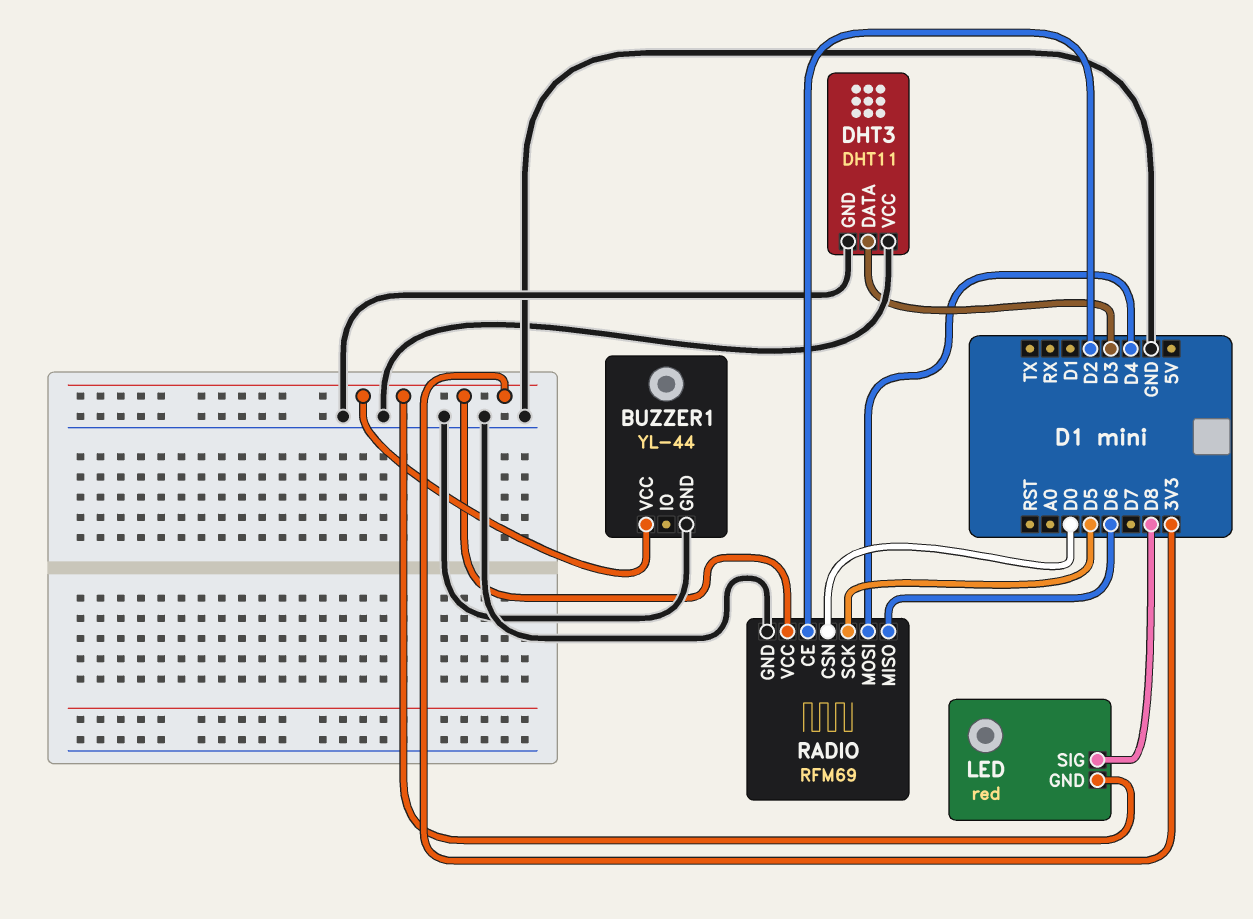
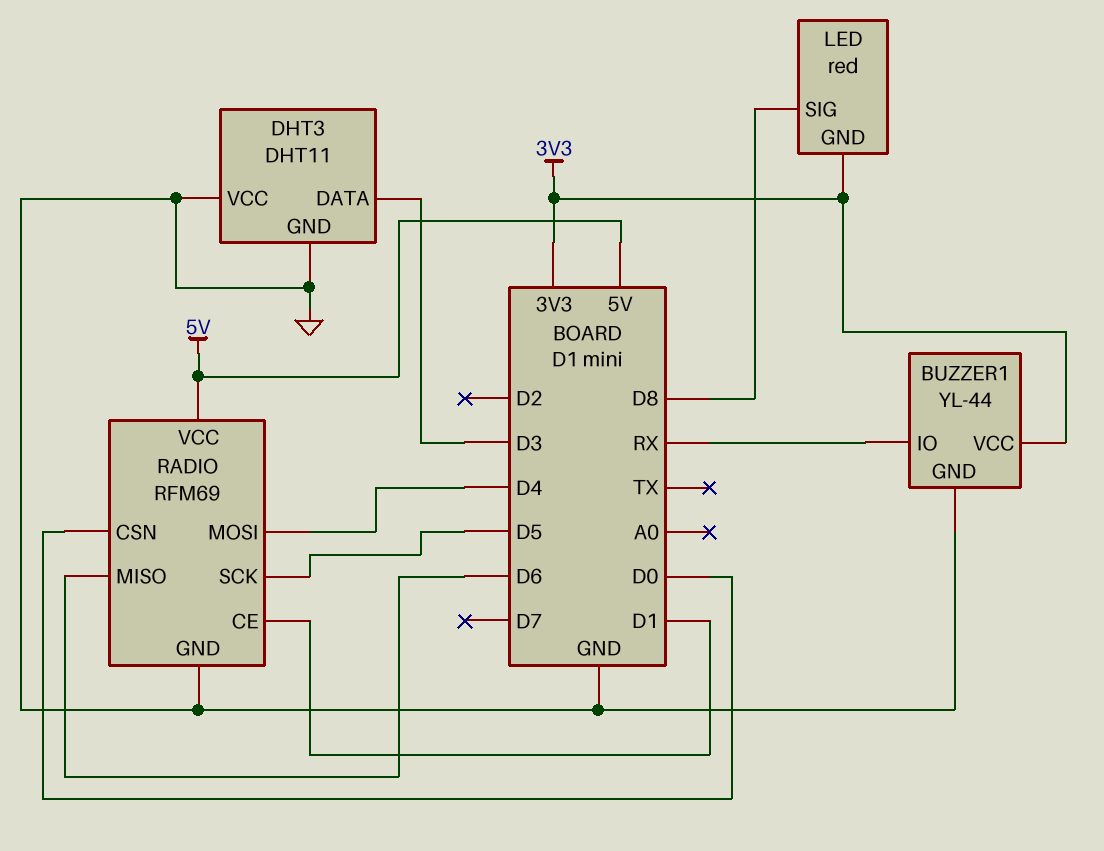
BUZZER1 pin IO: none -> RX
RADIO pin CE: D2 -> D1
RADIO pin VCC: 3V3 -> 5V

